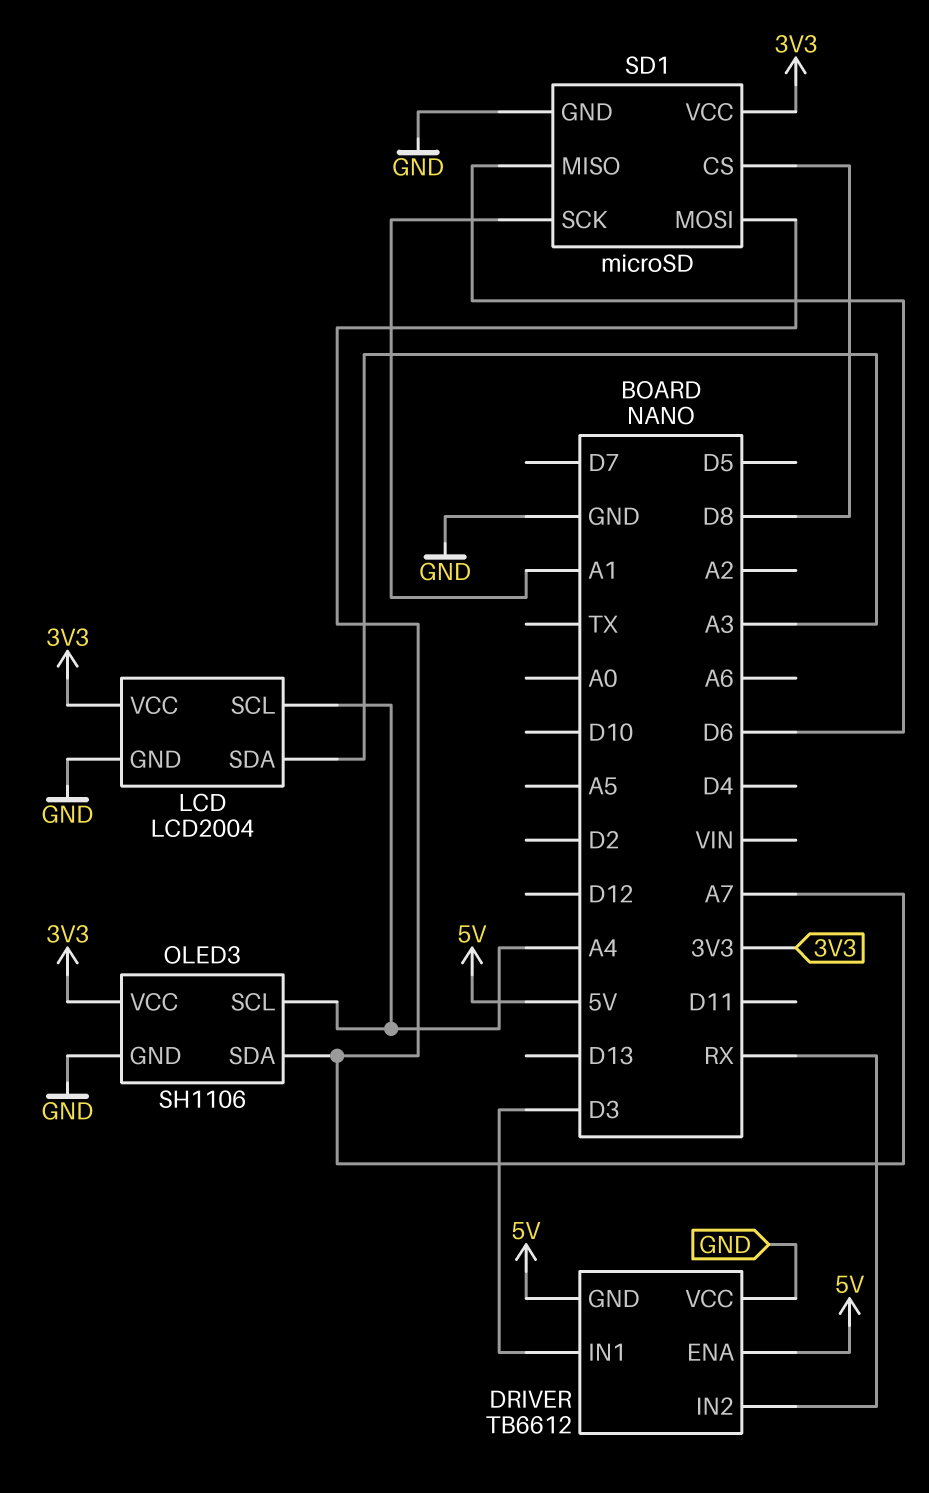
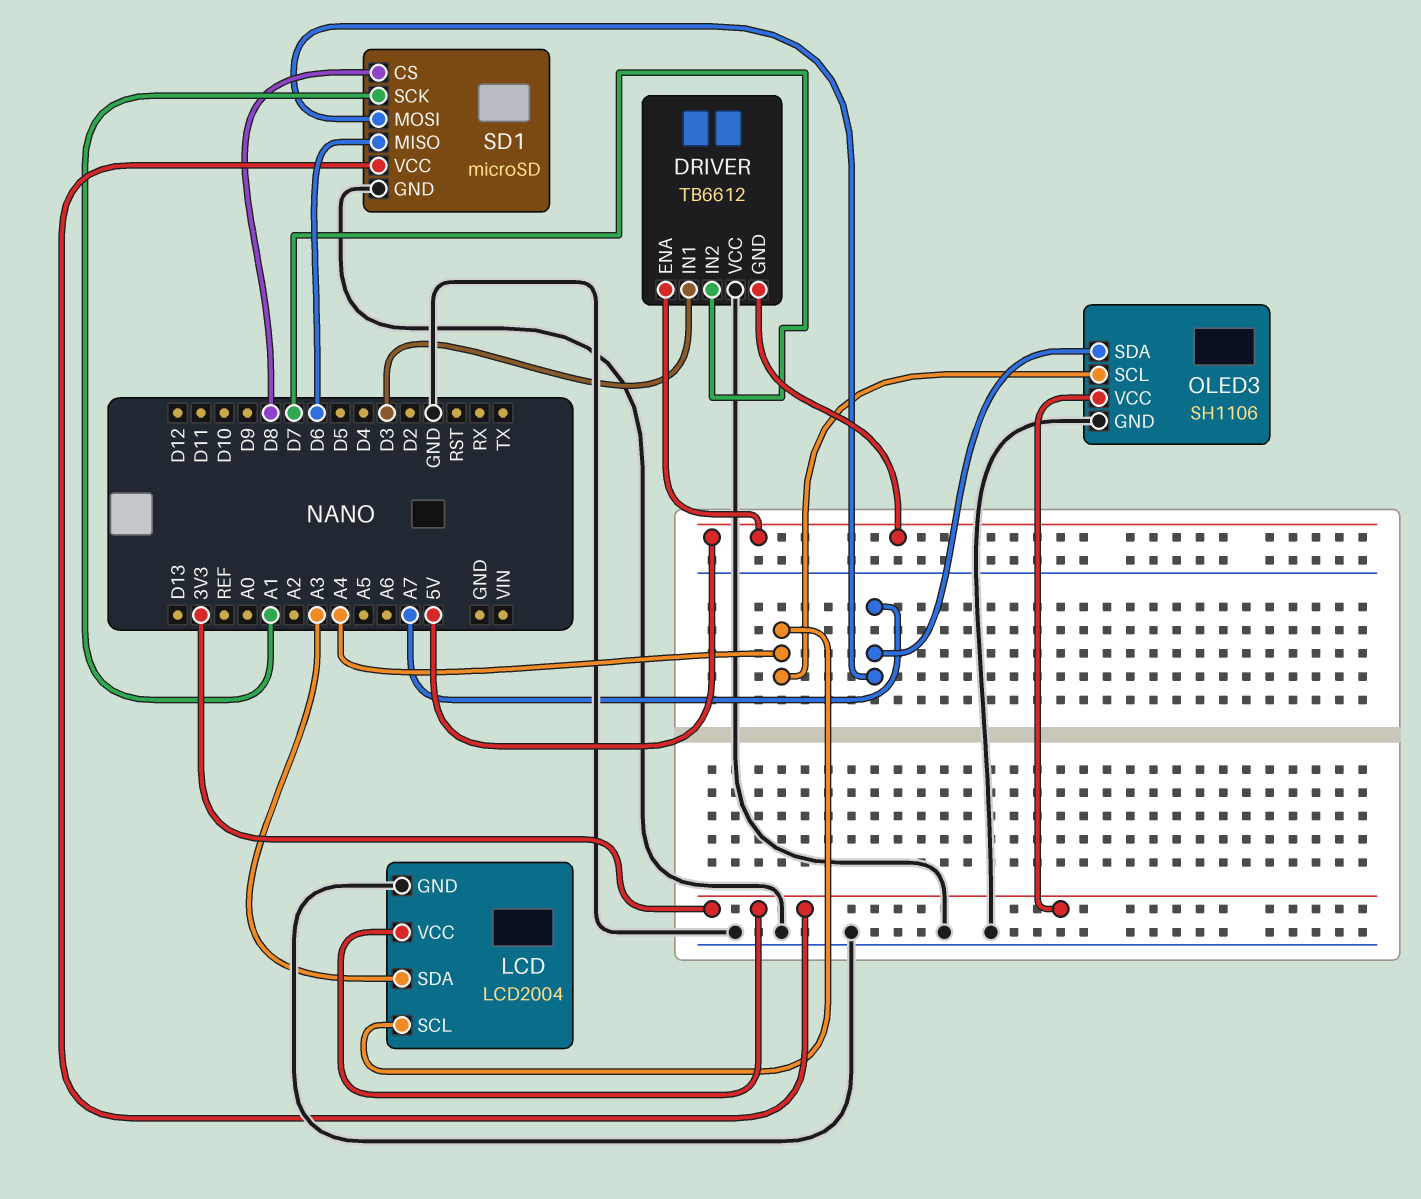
DRIVER pin IN2: RX -> D7

